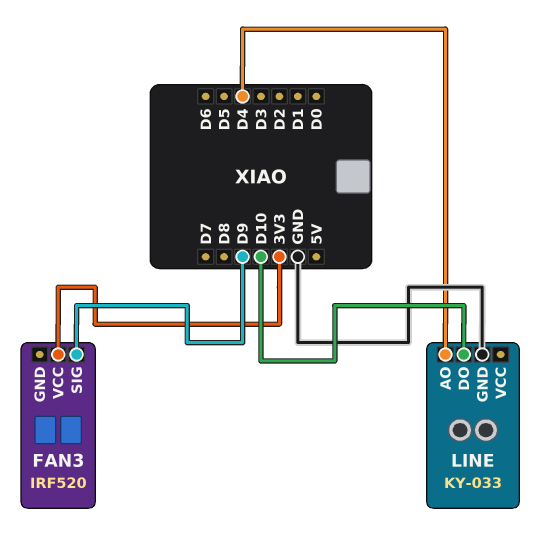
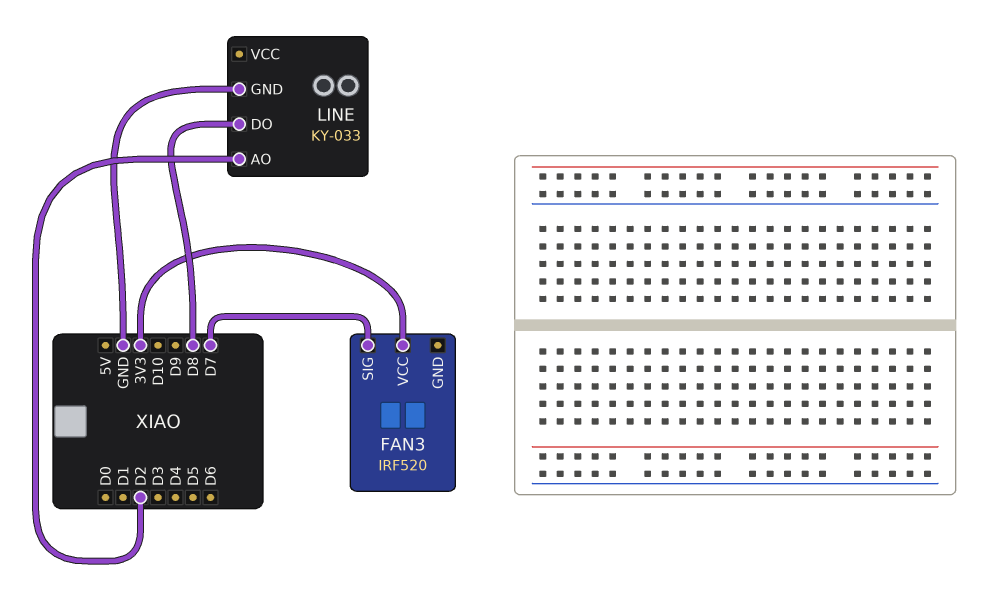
FAN3 pin SIG: D9 -> D7
LINE pin AO: D4 -> D2
LINE pin DO: D10 -> D8

